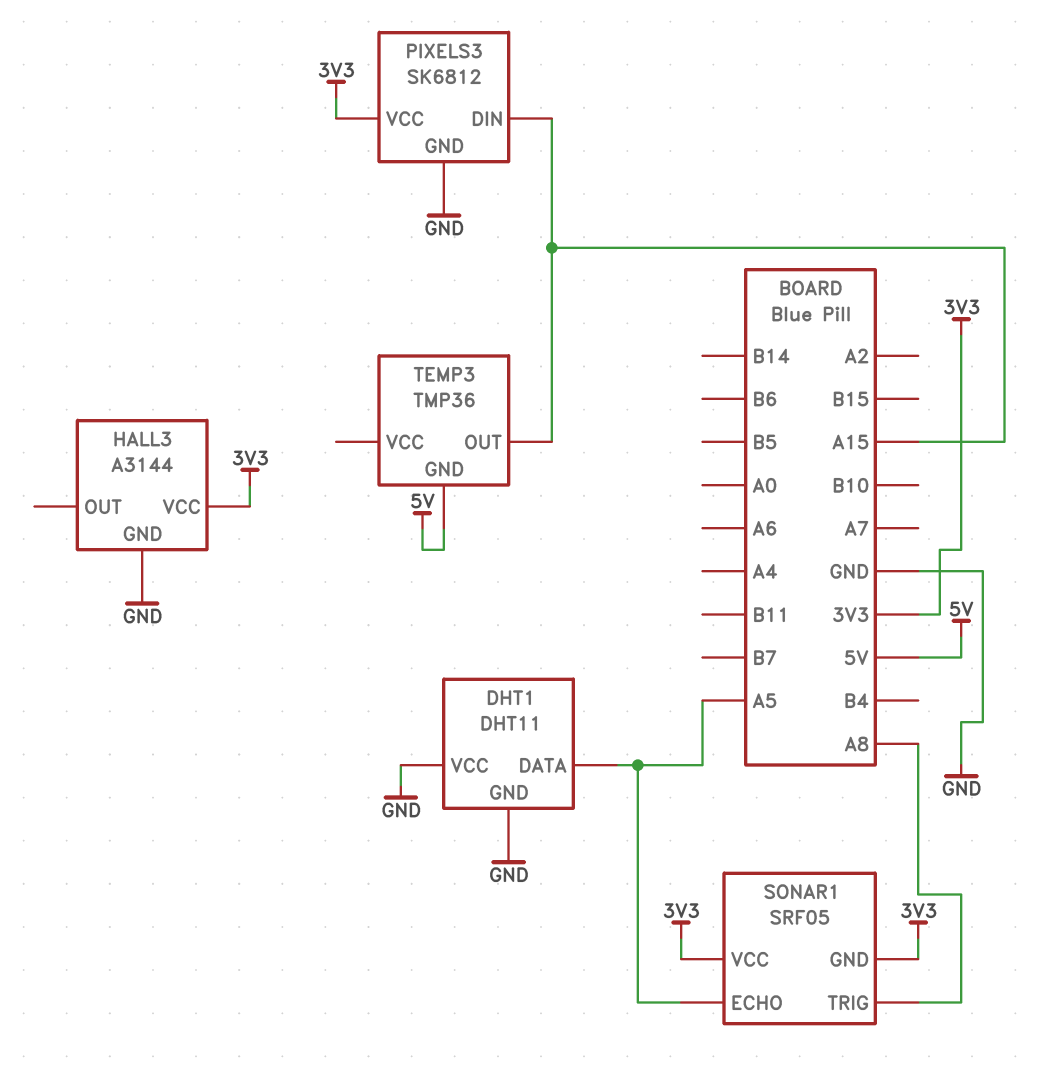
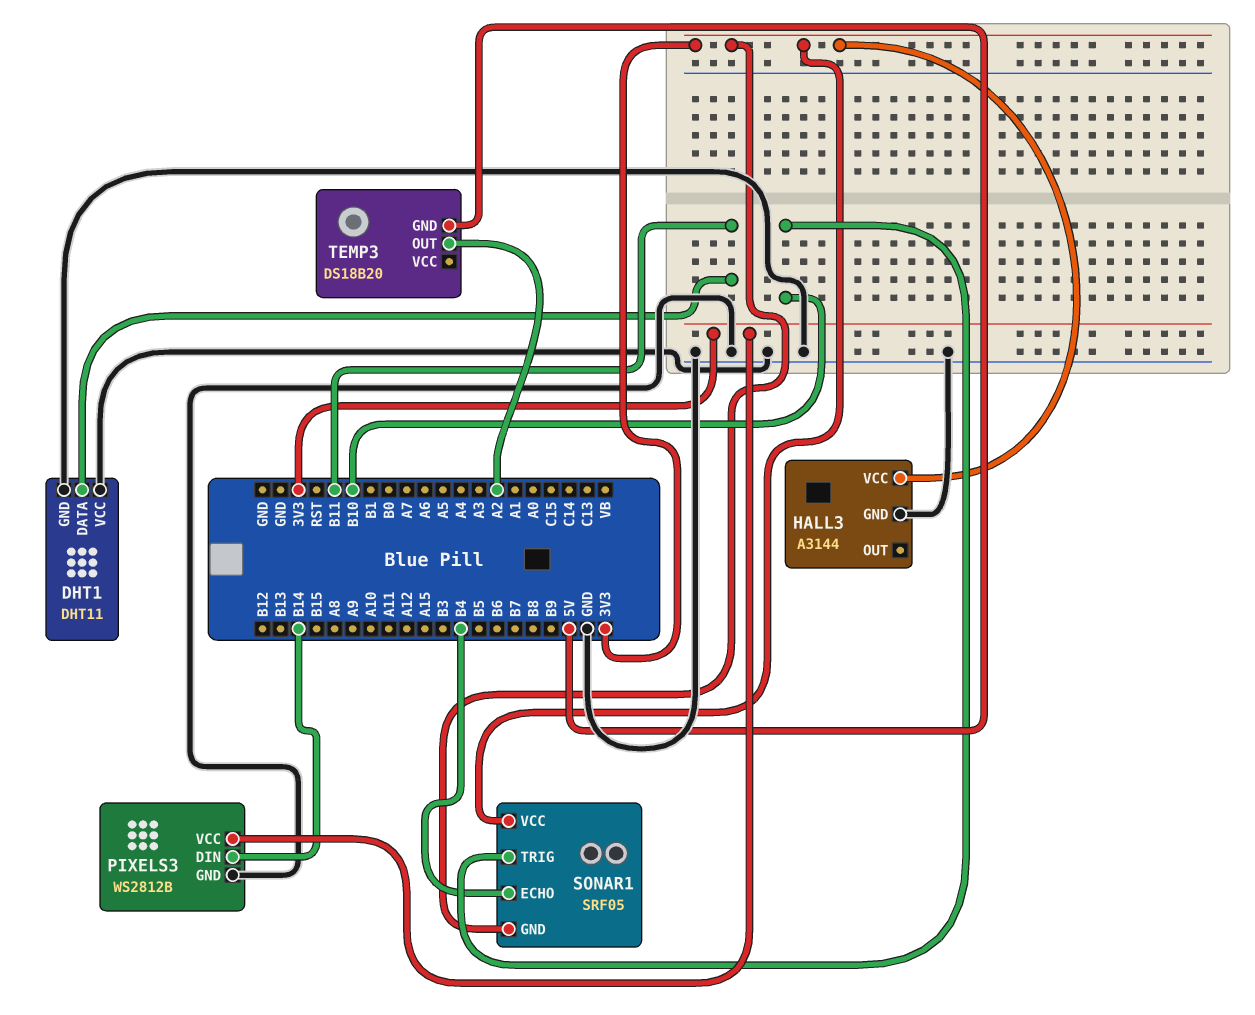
DHT1 pin DATA: A5 -> B11
PIXELS3: SK6812 -> WS2812B
PIXELS3 pin DIN: A15 -> B14
SONAR1 pin ECHO: A5 -> B4
SONAR1 pin TRIG: A8 -> B10
TEMP3: TMP36 -> DS18B20
TEMP3 pin OUT: A15 -> A2

